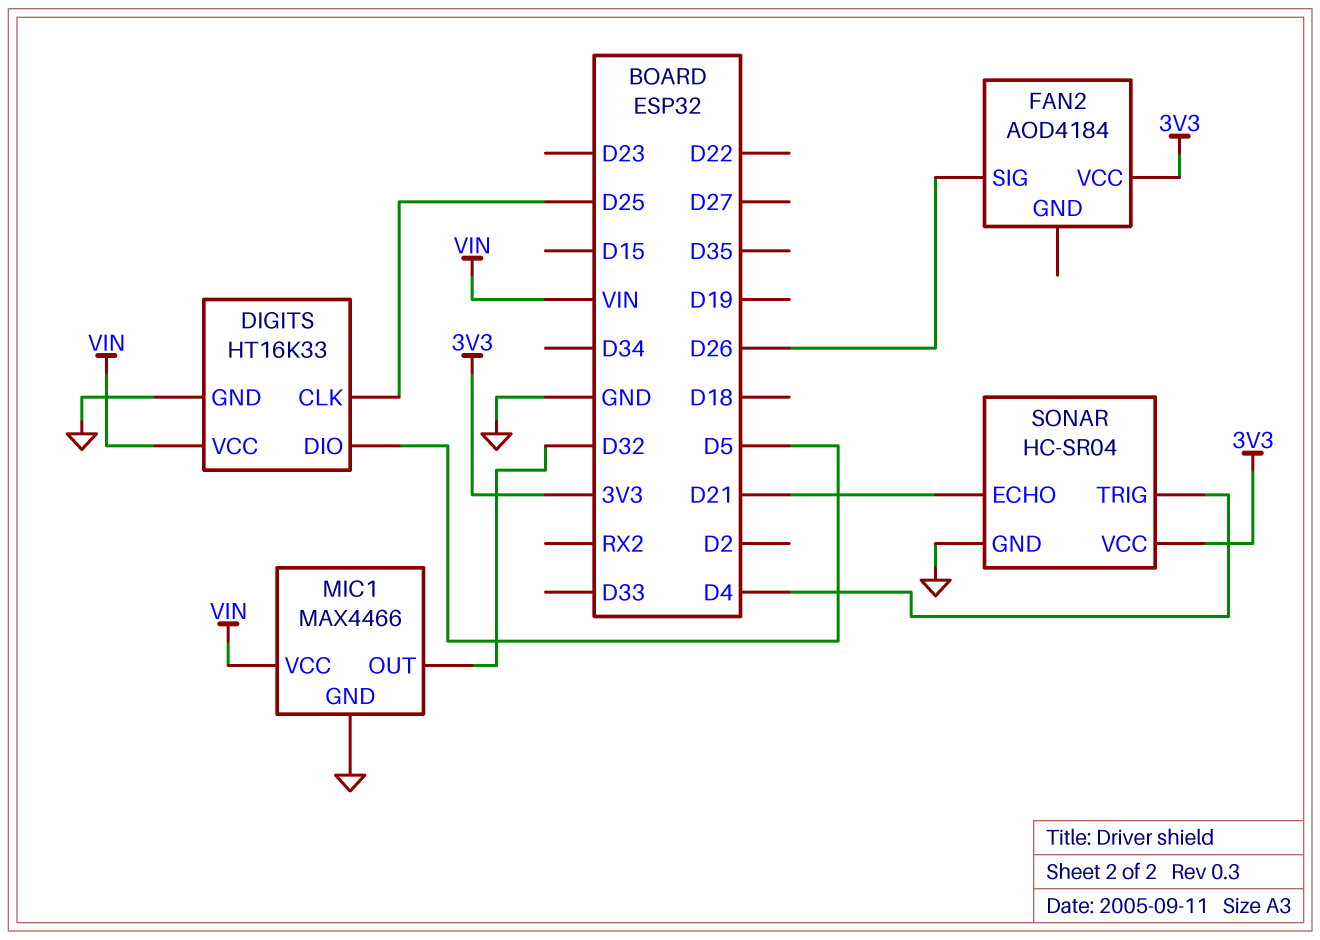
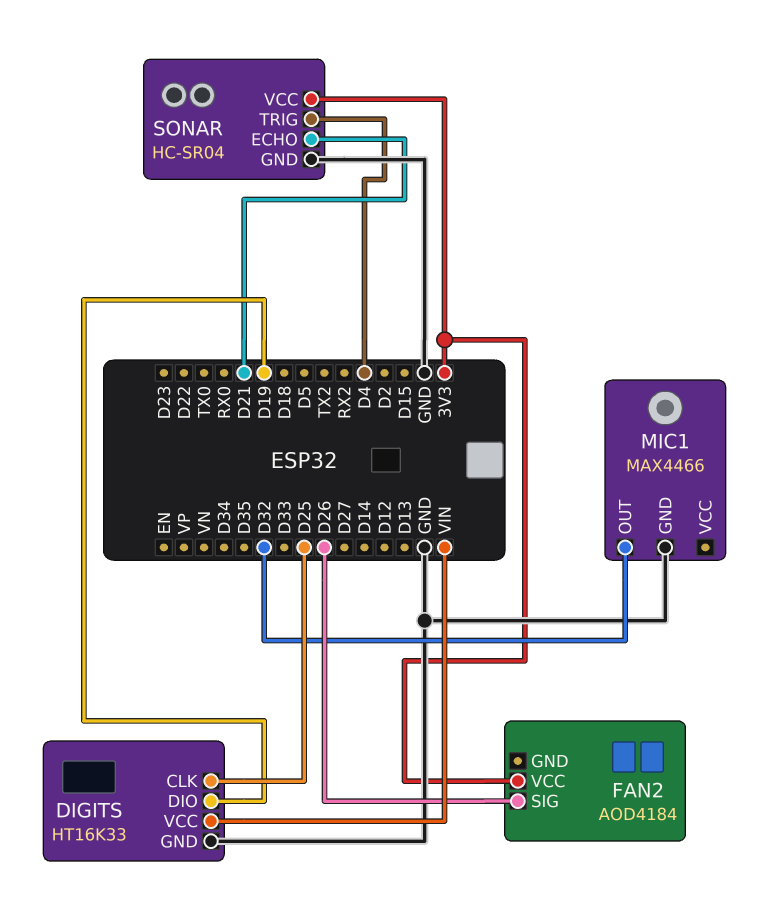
DIGITS pin DIO: D5 -> D19
MIC1 pin VCC: VIN -> none

